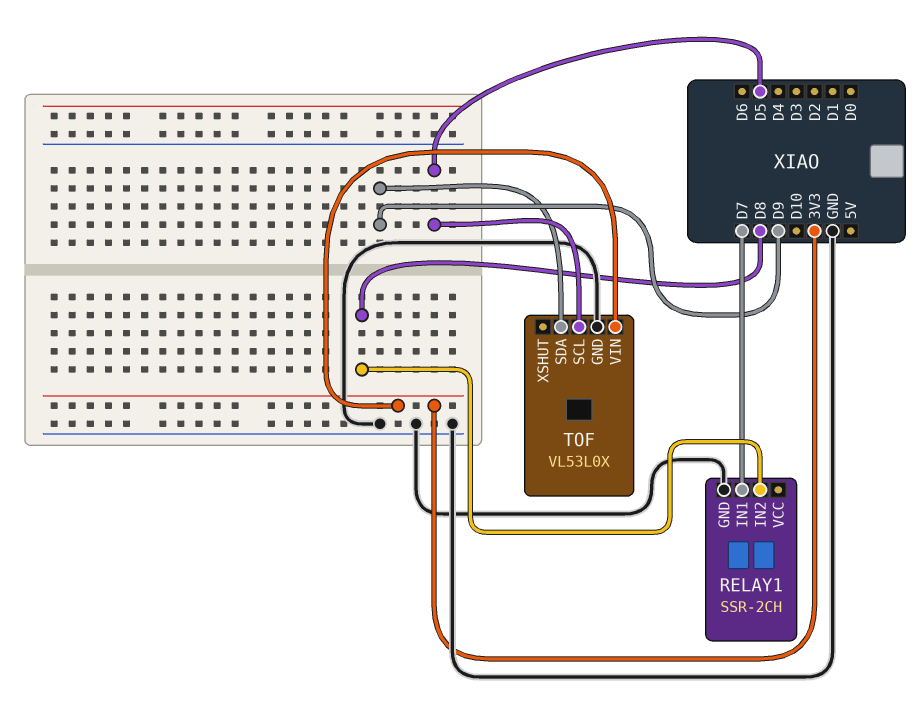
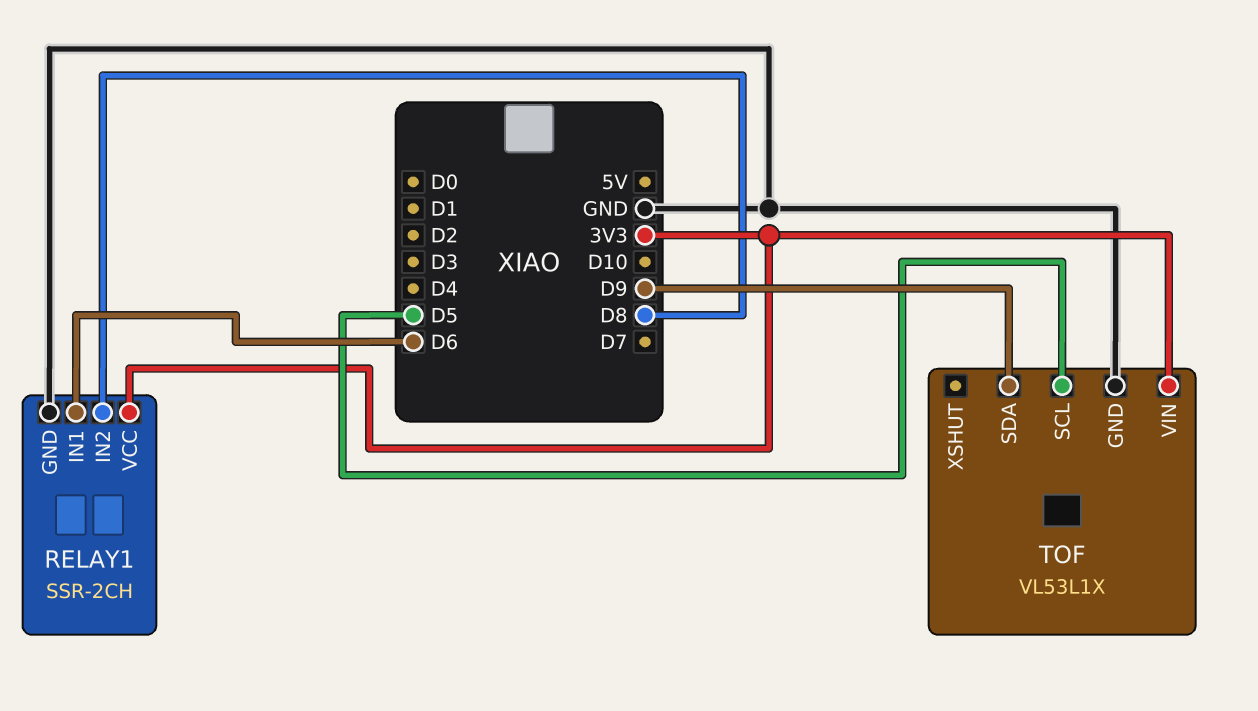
RELAY1 pin IN1: D7 -> D6
RELAY1 pin VCC: none -> 3V3
TOF: VL53L0X -> VL53L1X

